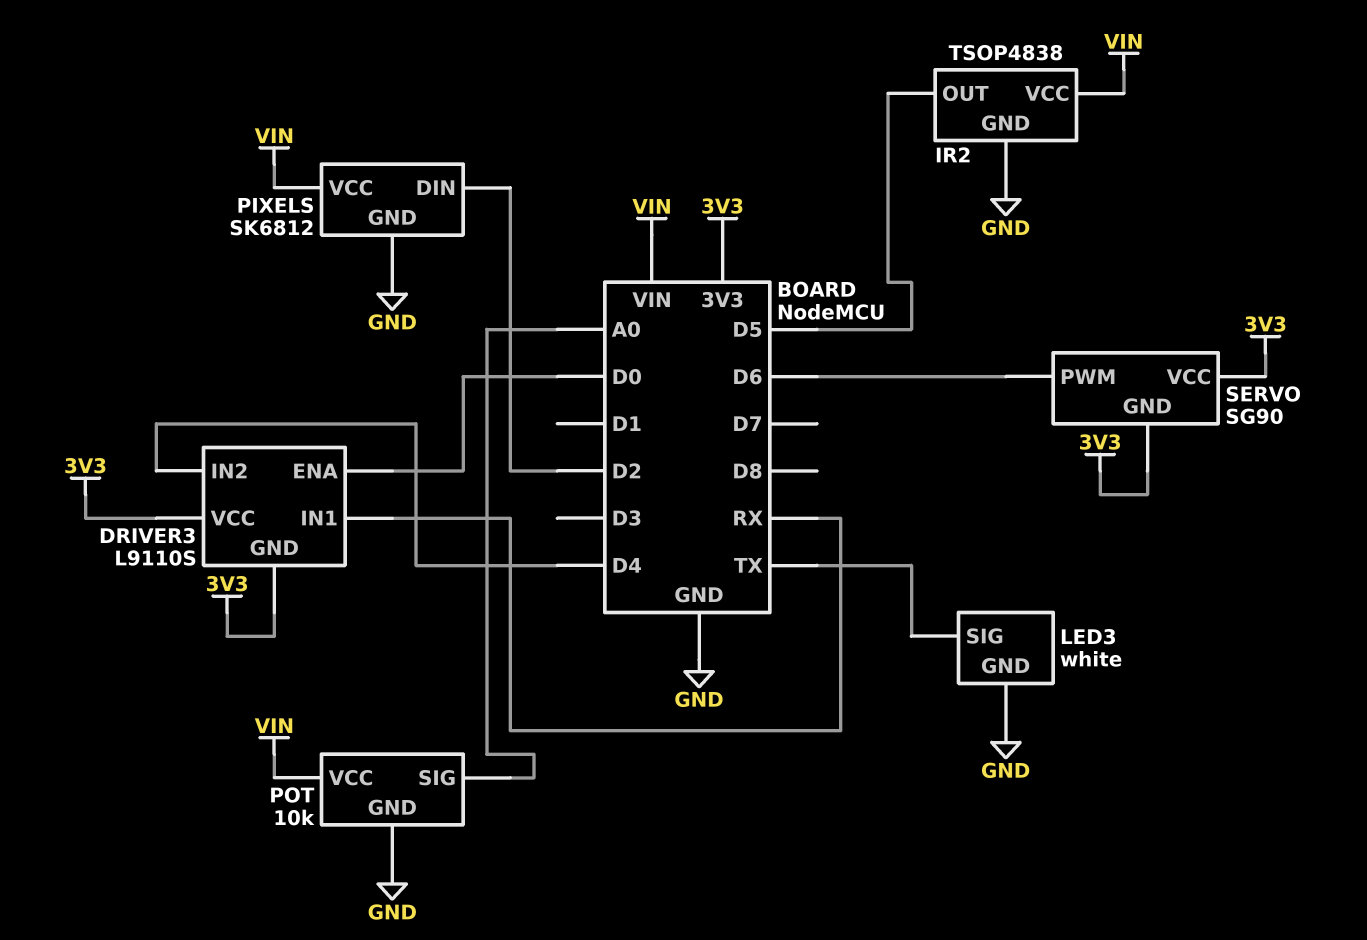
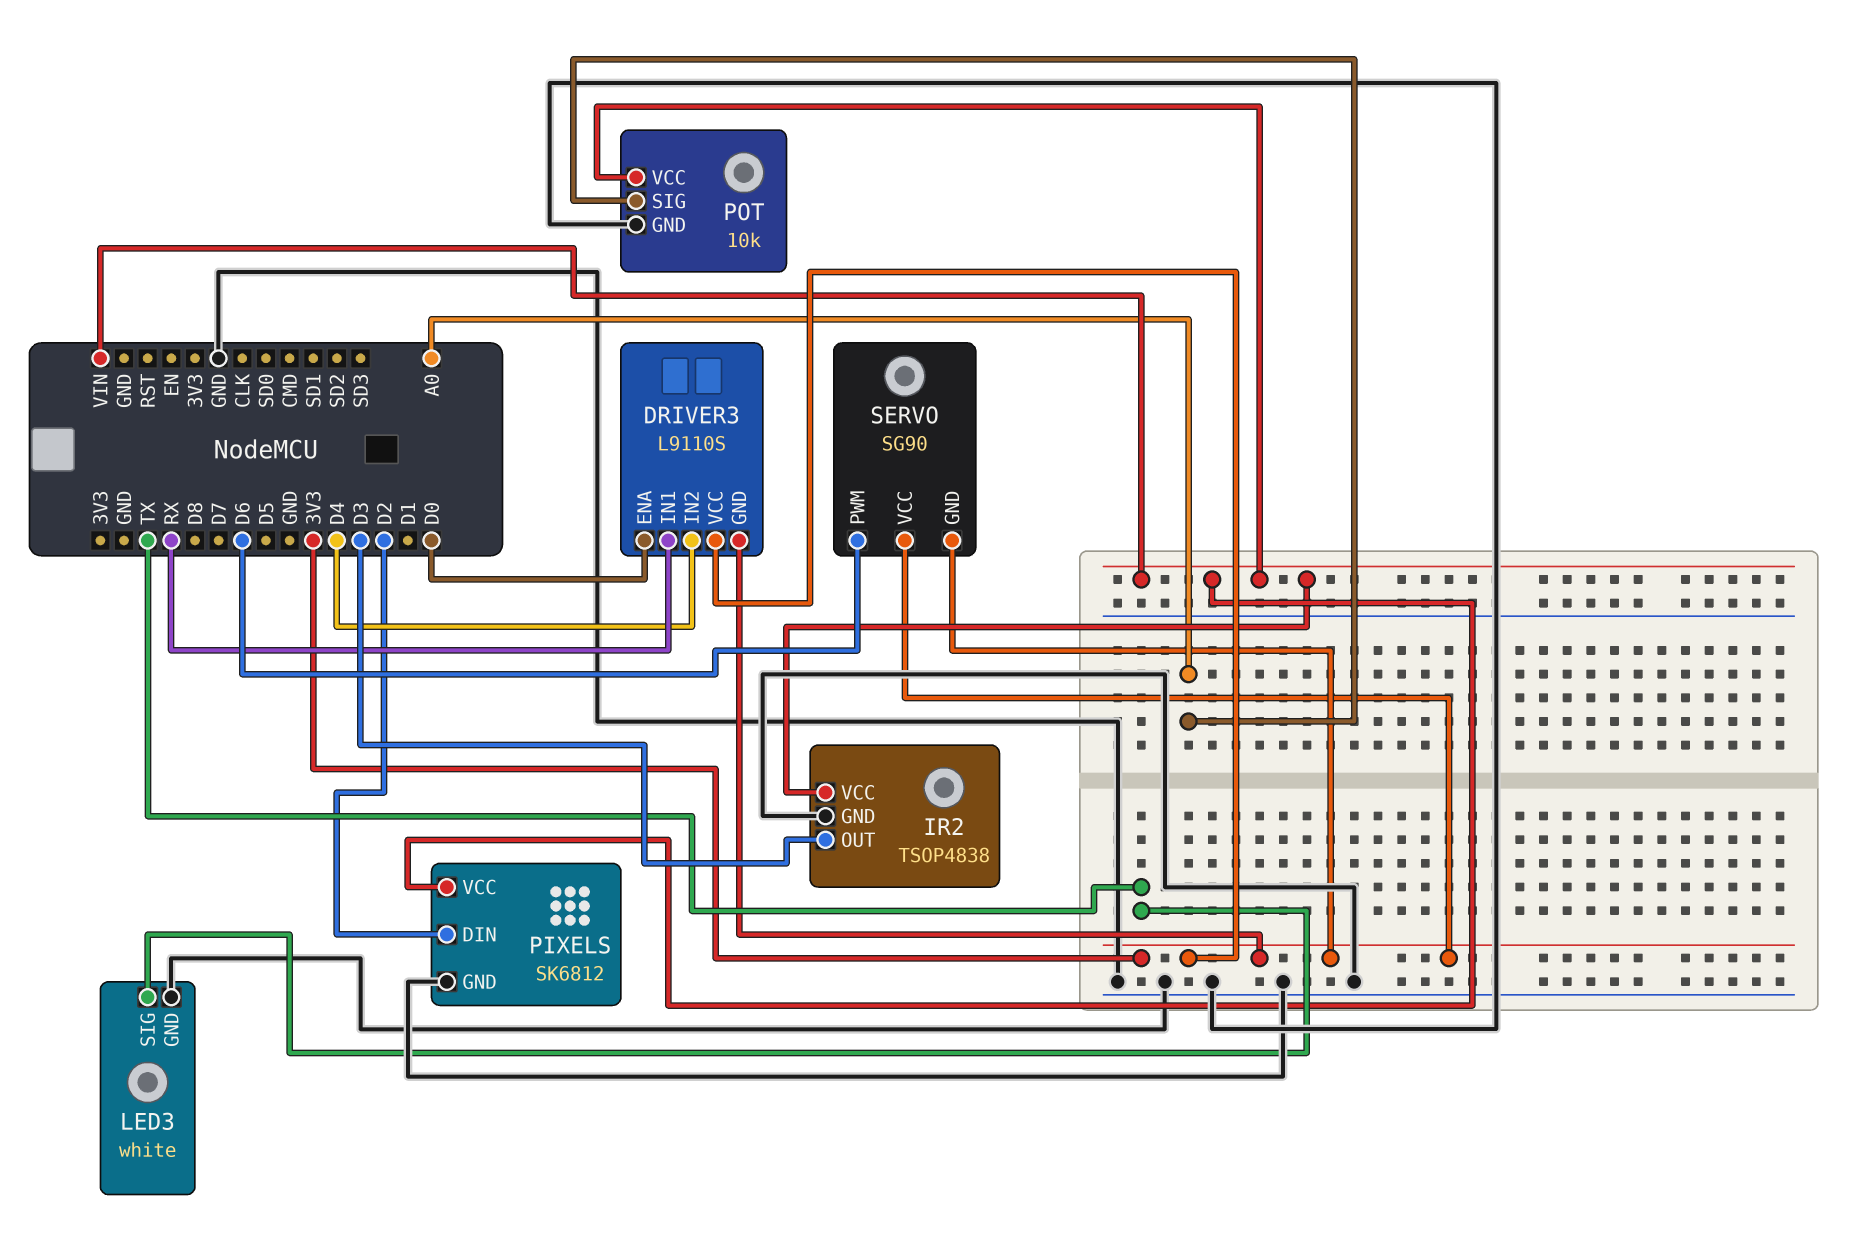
IR2 pin OUT: D5 -> D3

